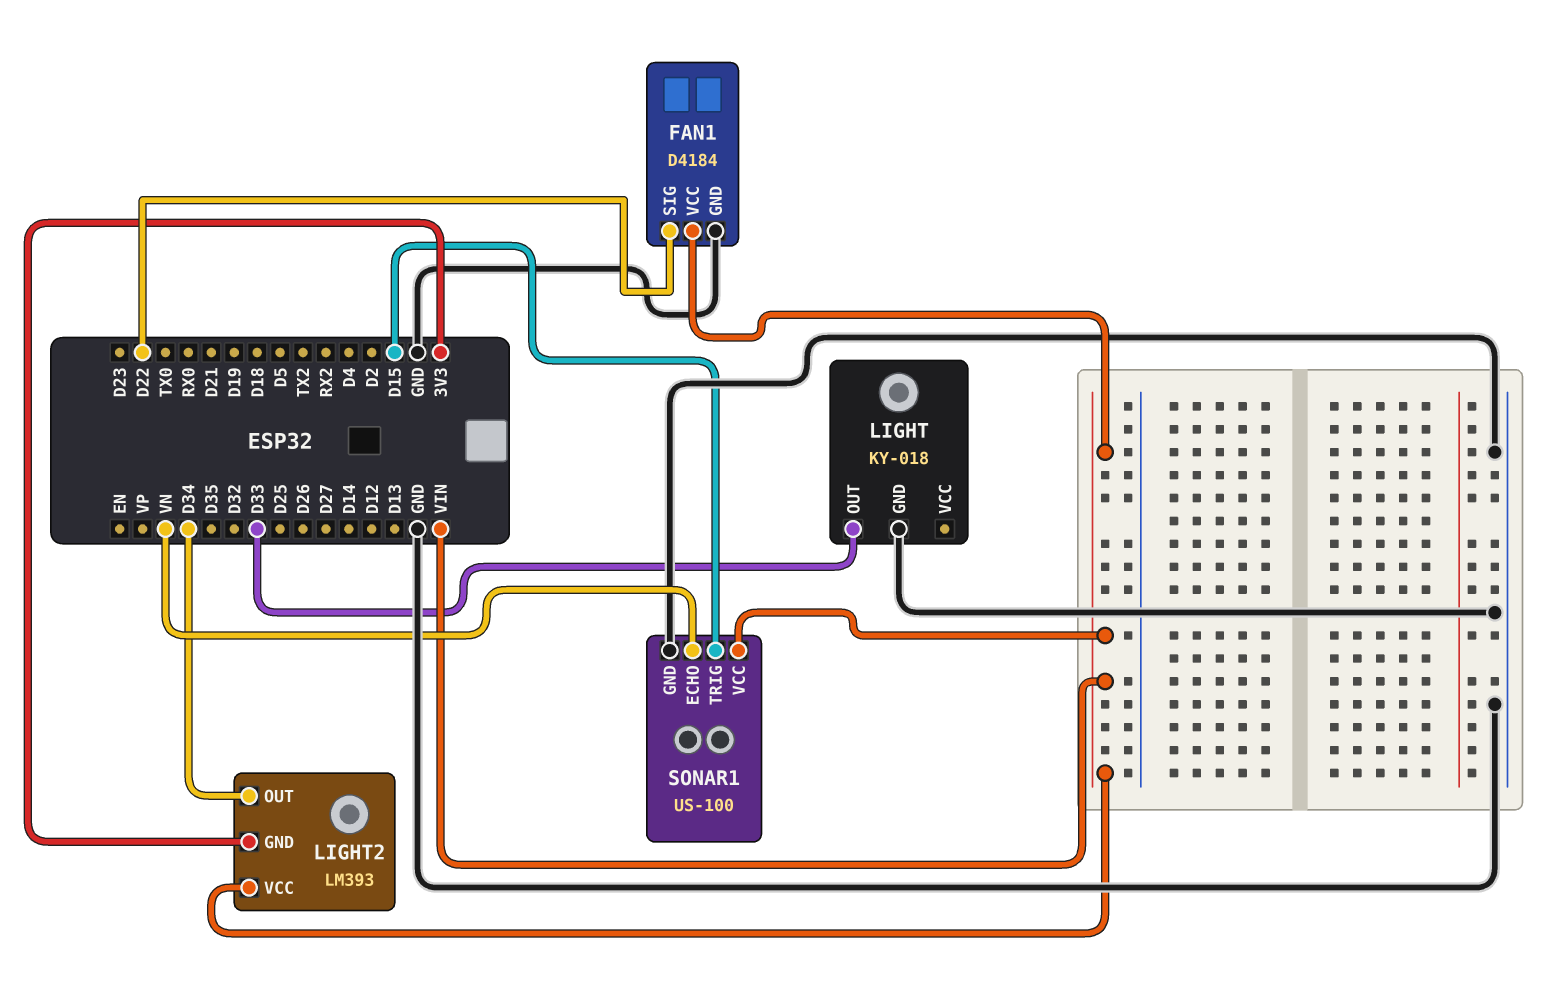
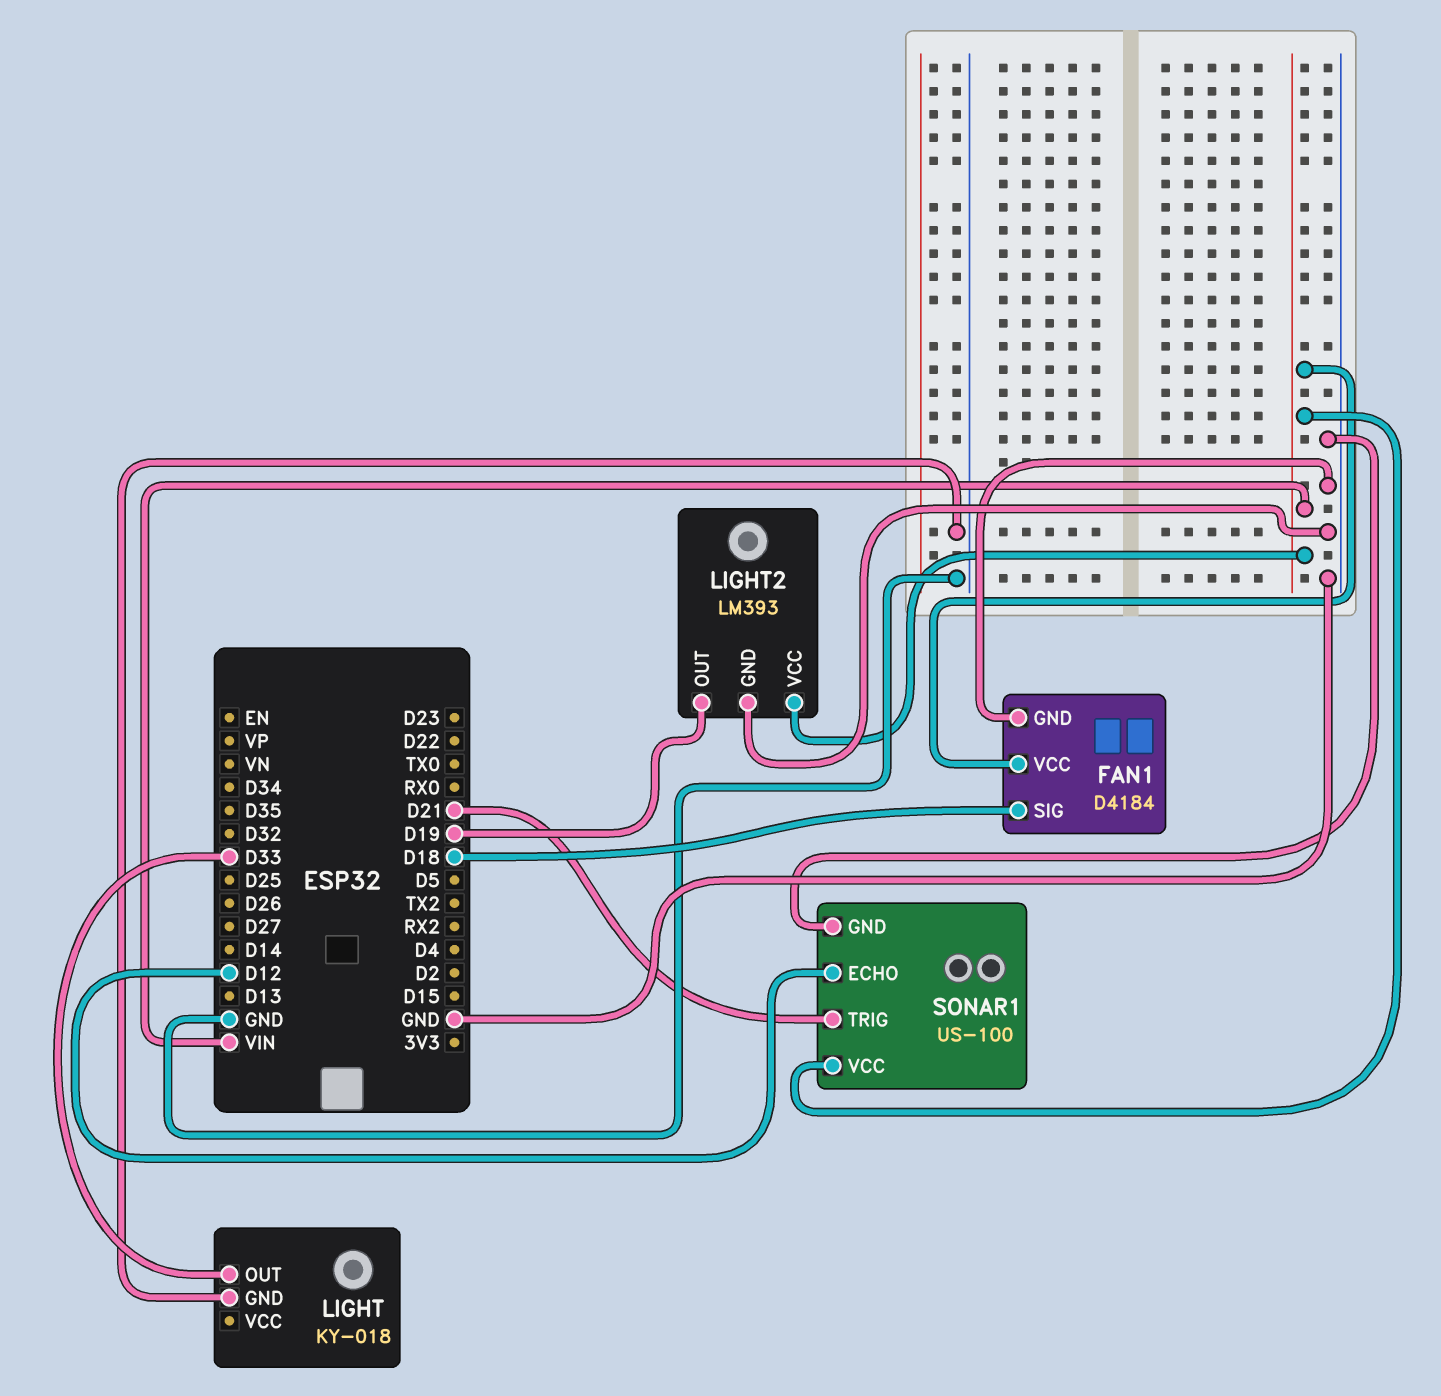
FAN1 pin SIG: D22 -> D18
LIGHT2 pin GND: 3V3 -> GND
LIGHT2 pin OUT: D34 -> D19
SONAR1 pin ECHO: VN -> D12
SONAR1 pin TRIG: D15 -> D21

